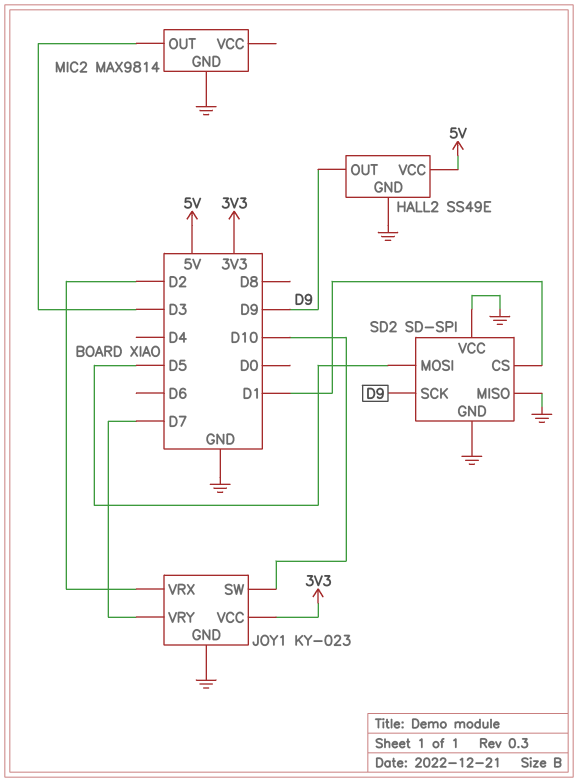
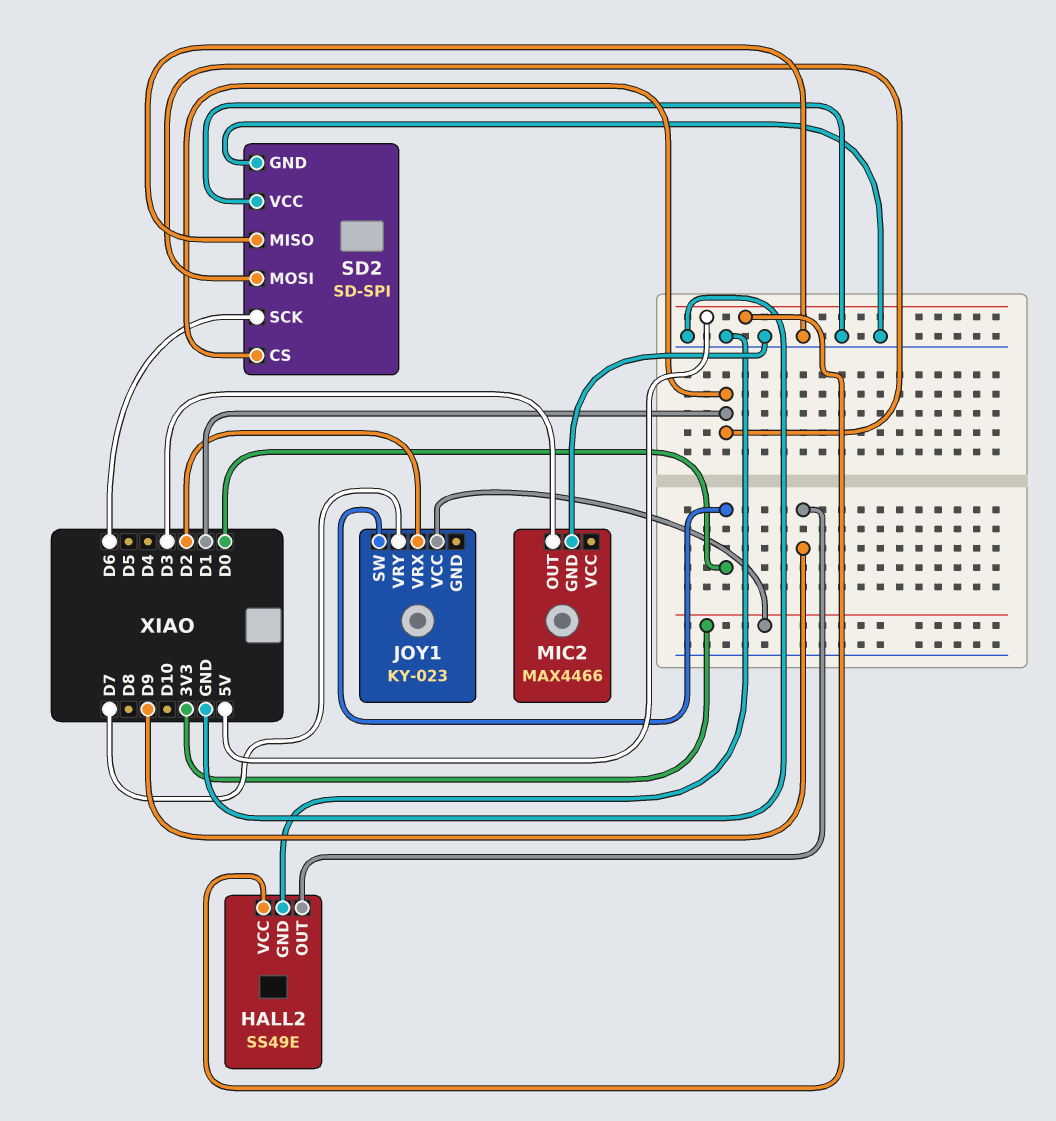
JOY1 pin GND: GND -> none
JOY1 pin SW: D10 -> D0
MIC2: MAX9814 -> MAX4466
SD2 pin MOSI: D5 -> D1
SD2 pin SCK: D9 -> D6

